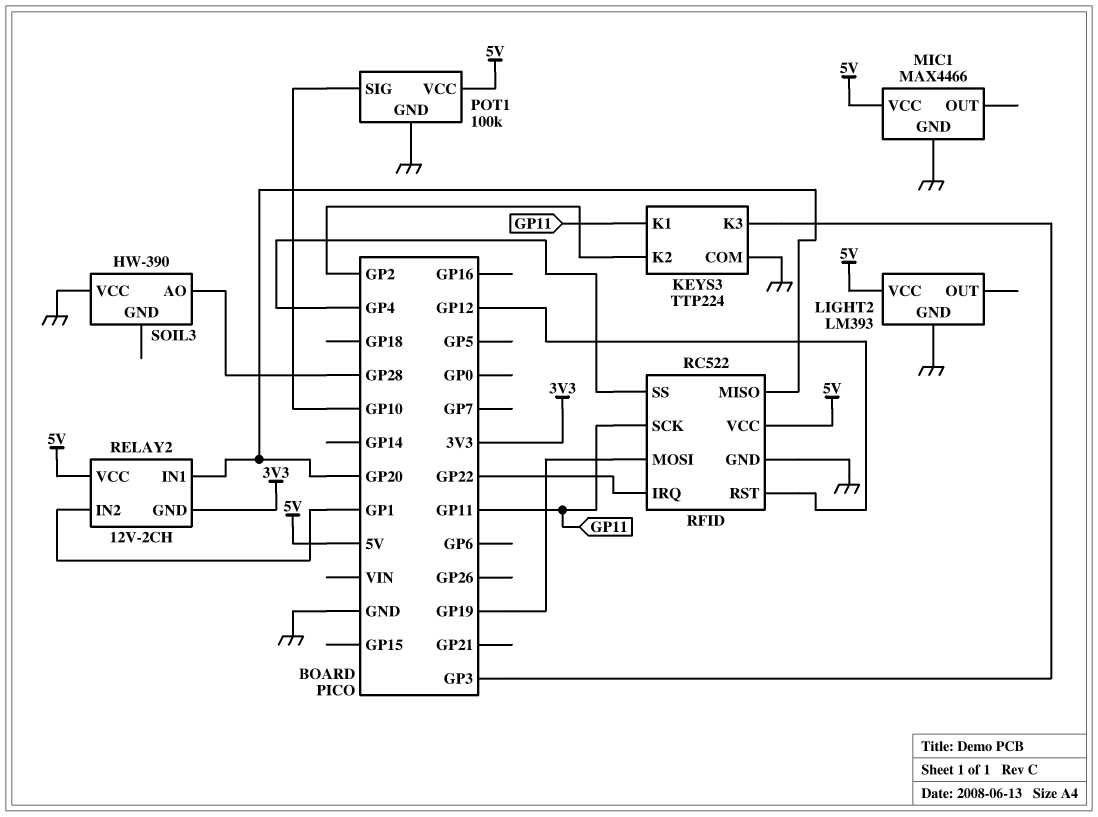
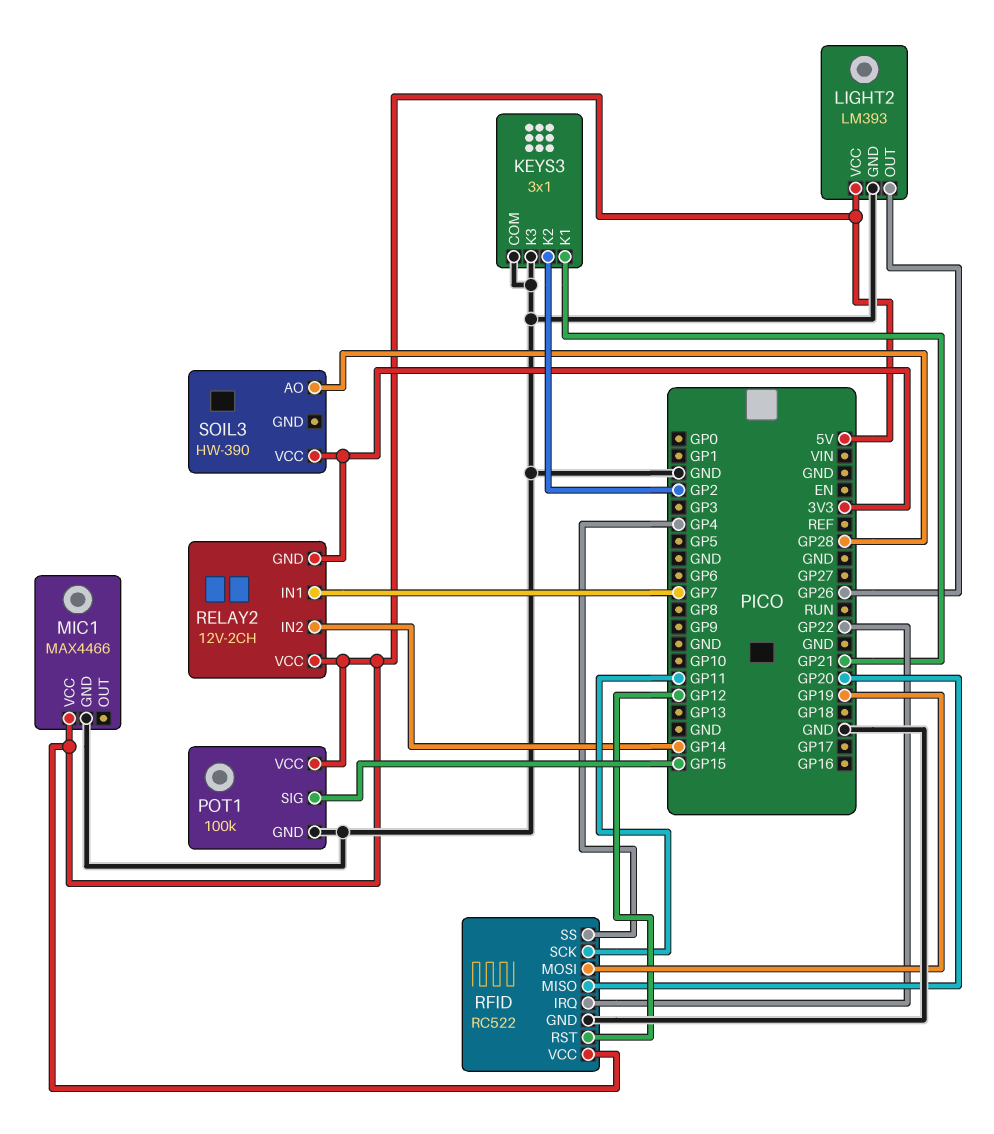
KEYS3: TTP224 -> 3x1
KEYS3 pin K1: GP11 -> GP21
KEYS3 pin K3: GP3 -> GND
LIGHT2 pin OUT: none -> GP26
POT1 pin SIG: GP10 -> GP15
RELAY2 pin IN1: GP20 -> GP7
RELAY2 pin IN2: GP1 -> GP14
SOIL3 pin VCC: GND -> 3V3

